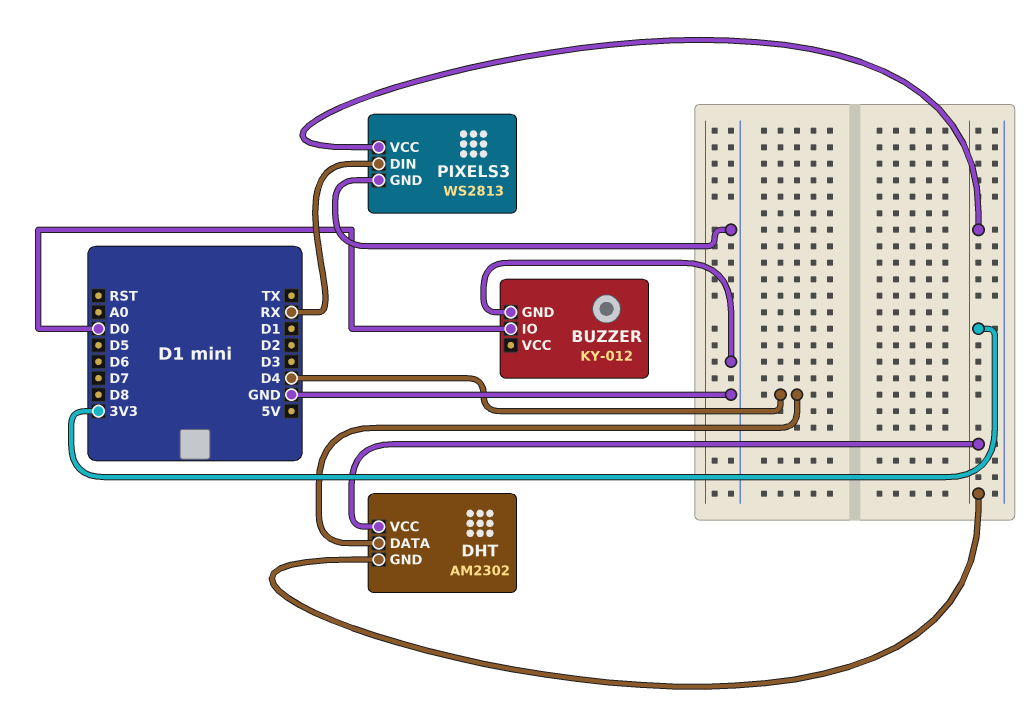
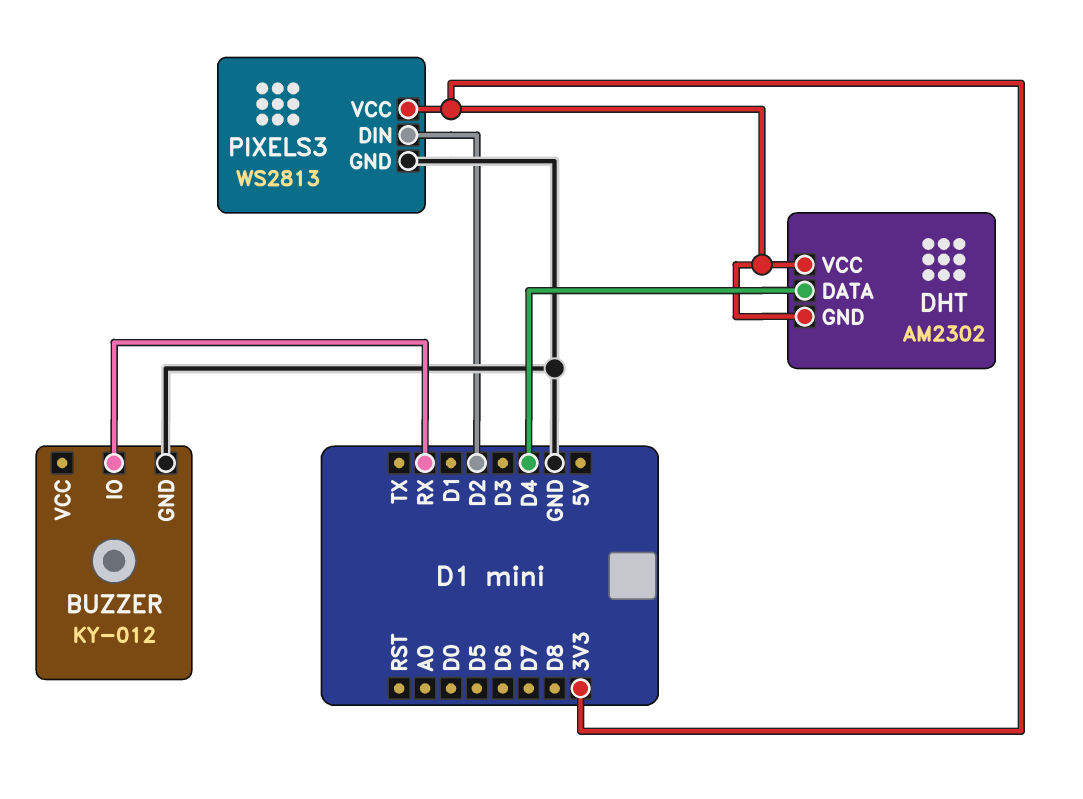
BUZZER pin IO: D0 -> RX
PIXELS3 pin DIN: RX -> D2

